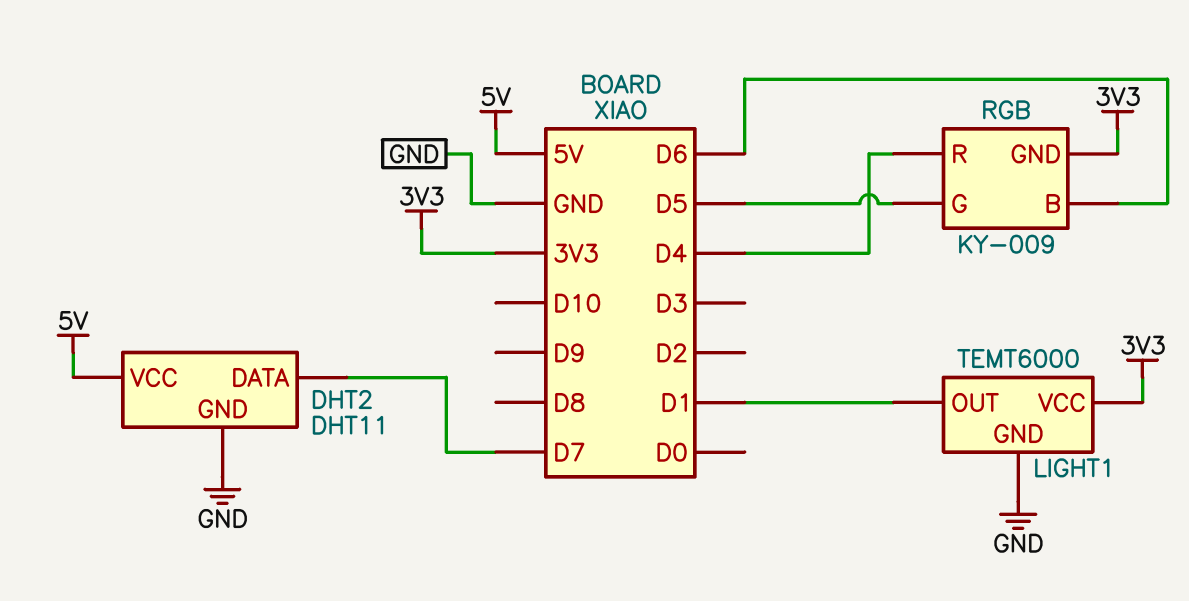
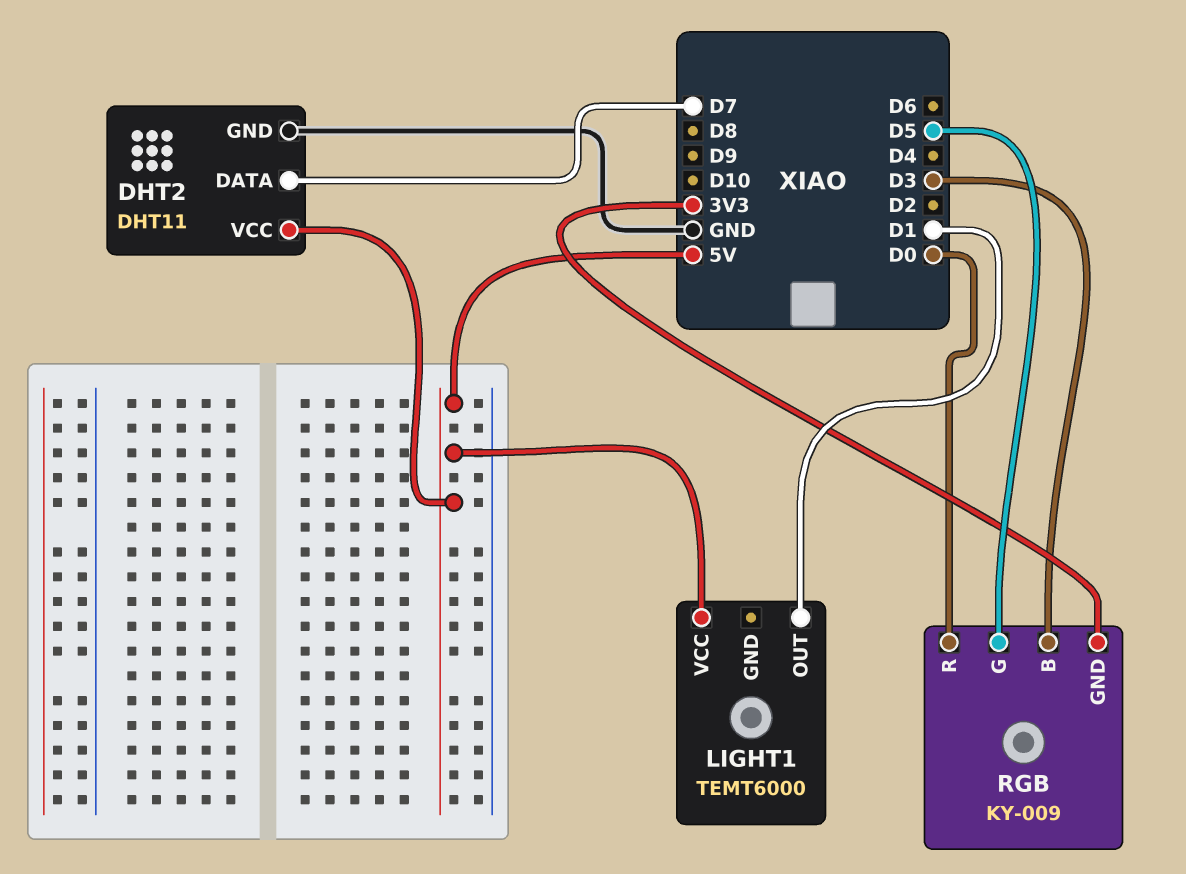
LIGHT1 pin GND: GND -> none
LIGHT1 pin VCC: 3V3 -> 5V
RGB pin B: D6 -> D3
RGB pin R: D4 -> D0

